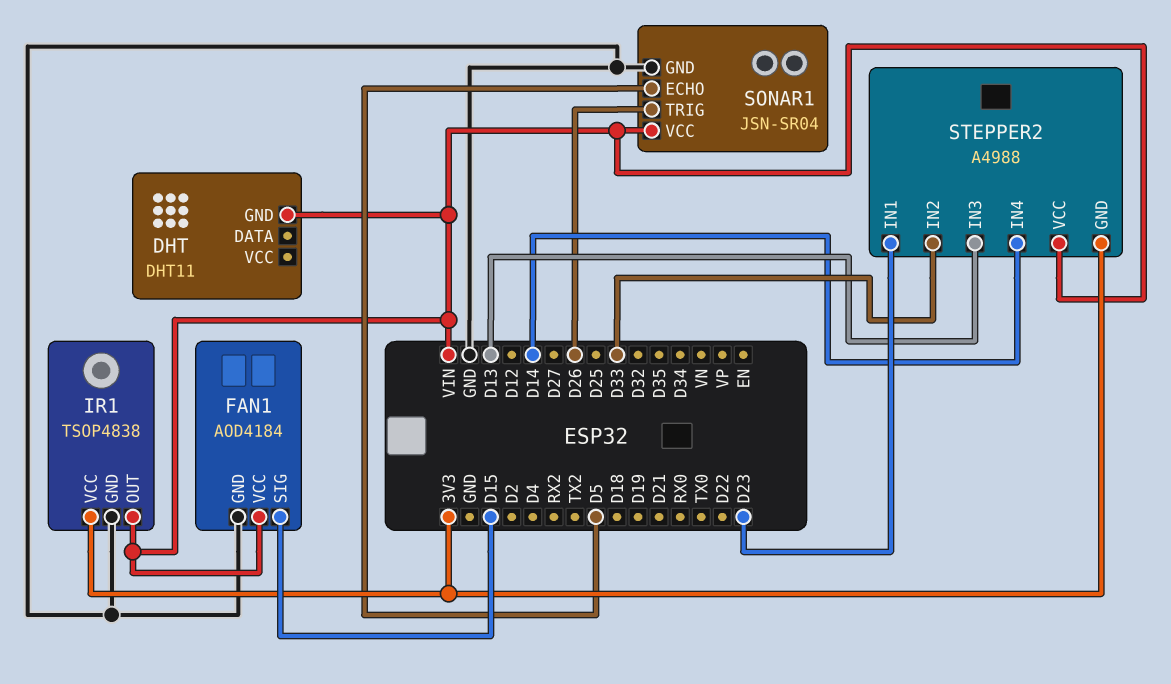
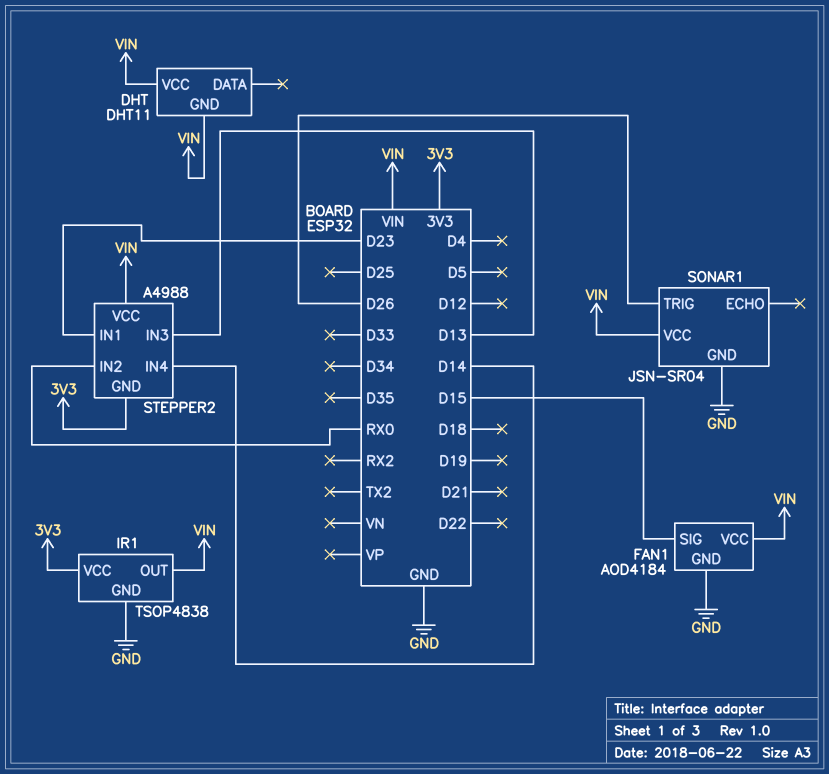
DHT pin VCC: none -> VIN
SONAR1 pin ECHO: D5 -> none
STEPPER2 pin IN2: D33 -> RX0

